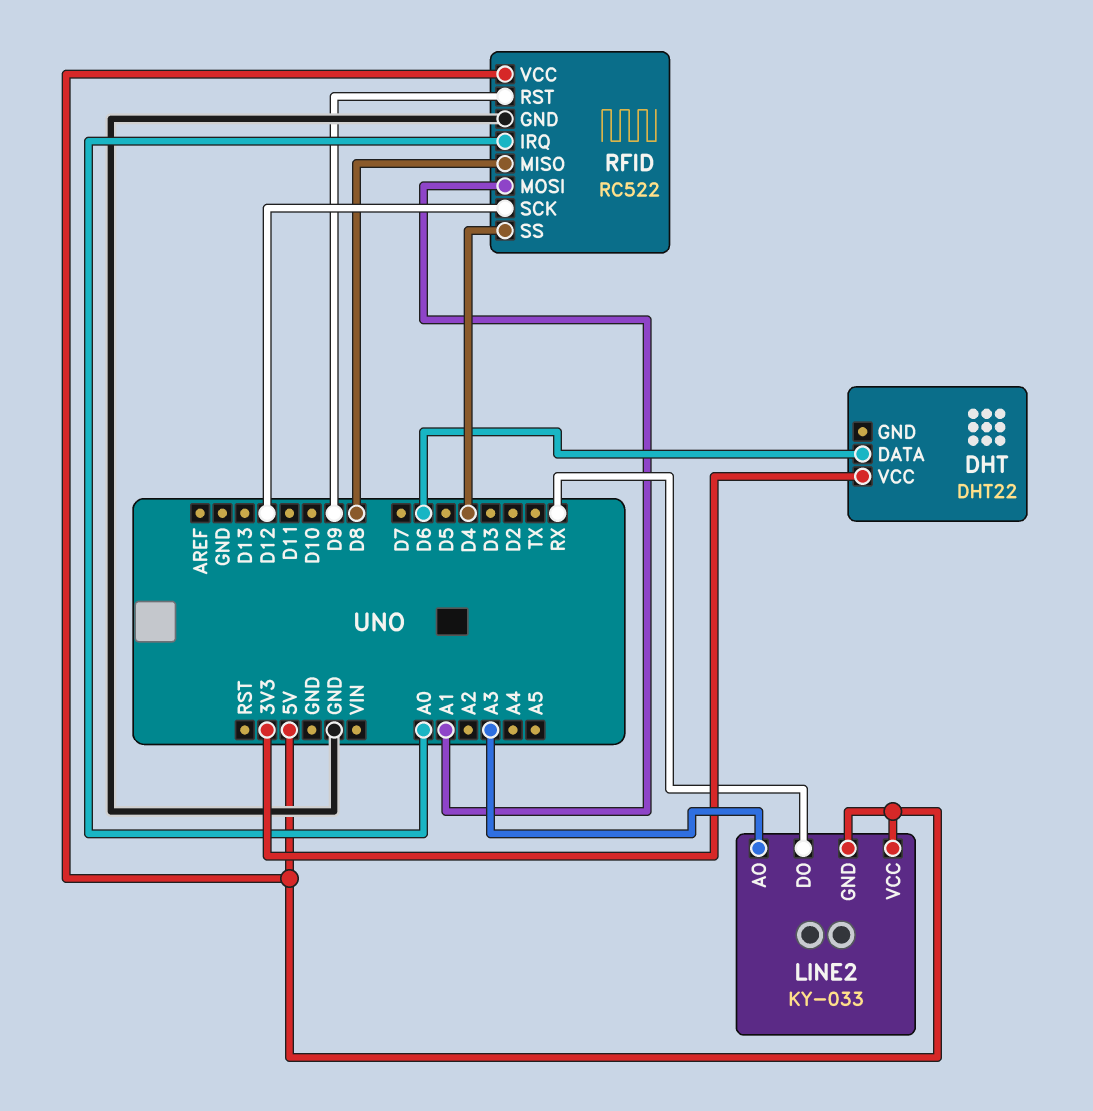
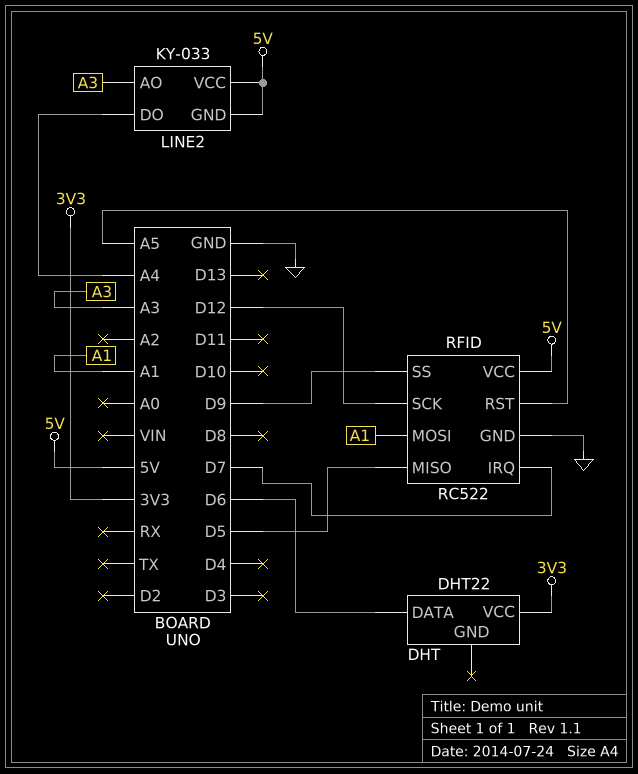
LINE2 pin DO: RX -> A4
RFID pin IRQ: A0 -> D7
RFID pin MISO: D8 -> D5
RFID pin RST: D9 -> A5
RFID pin SS: D4 -> D9

